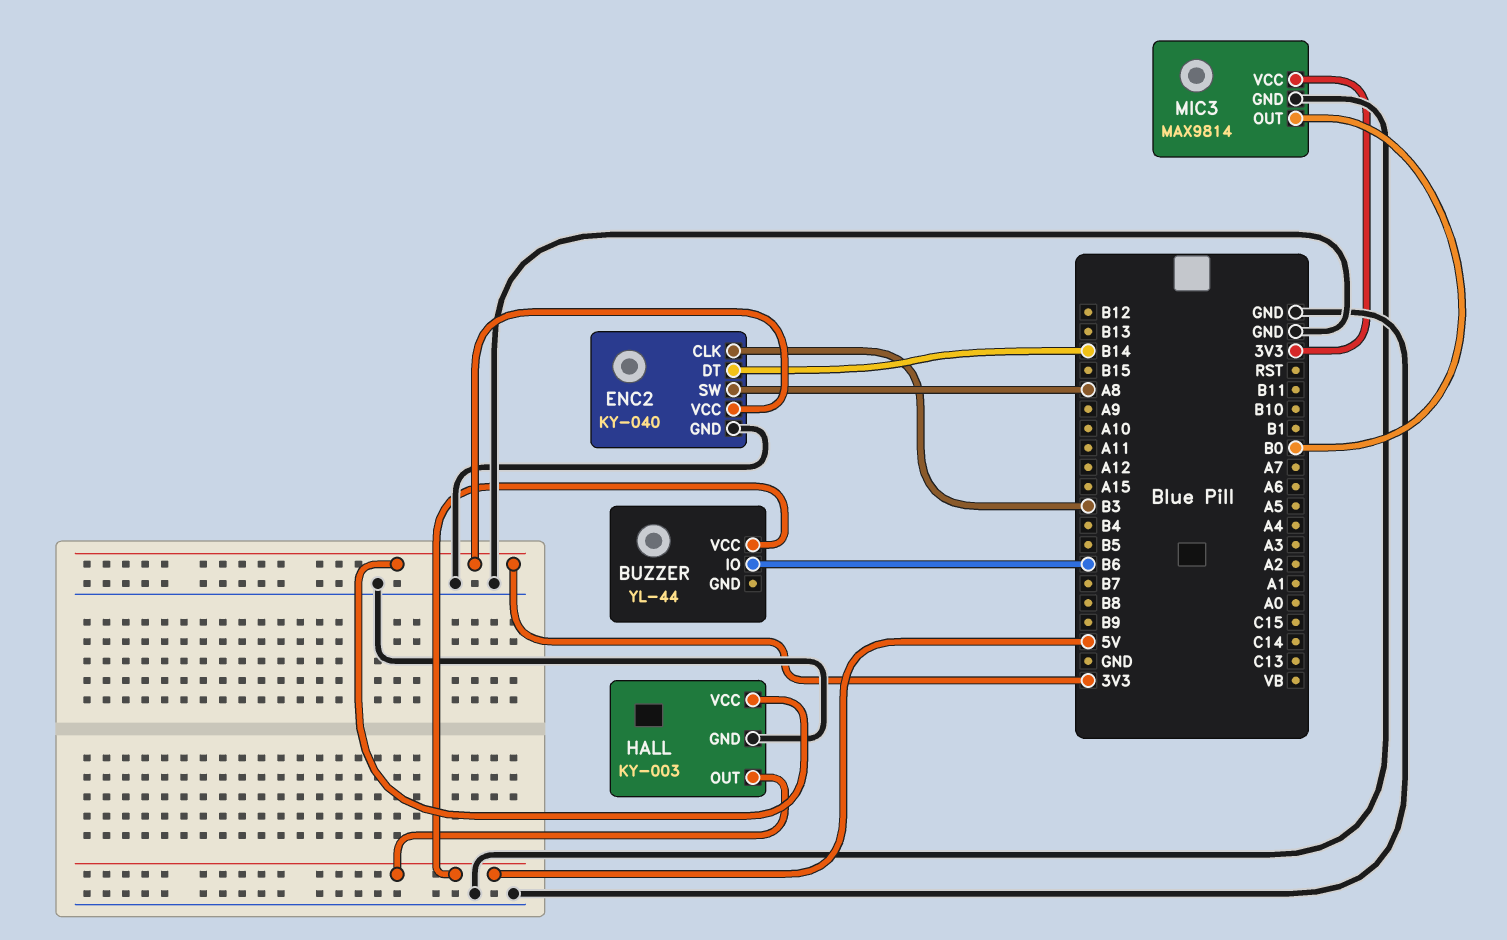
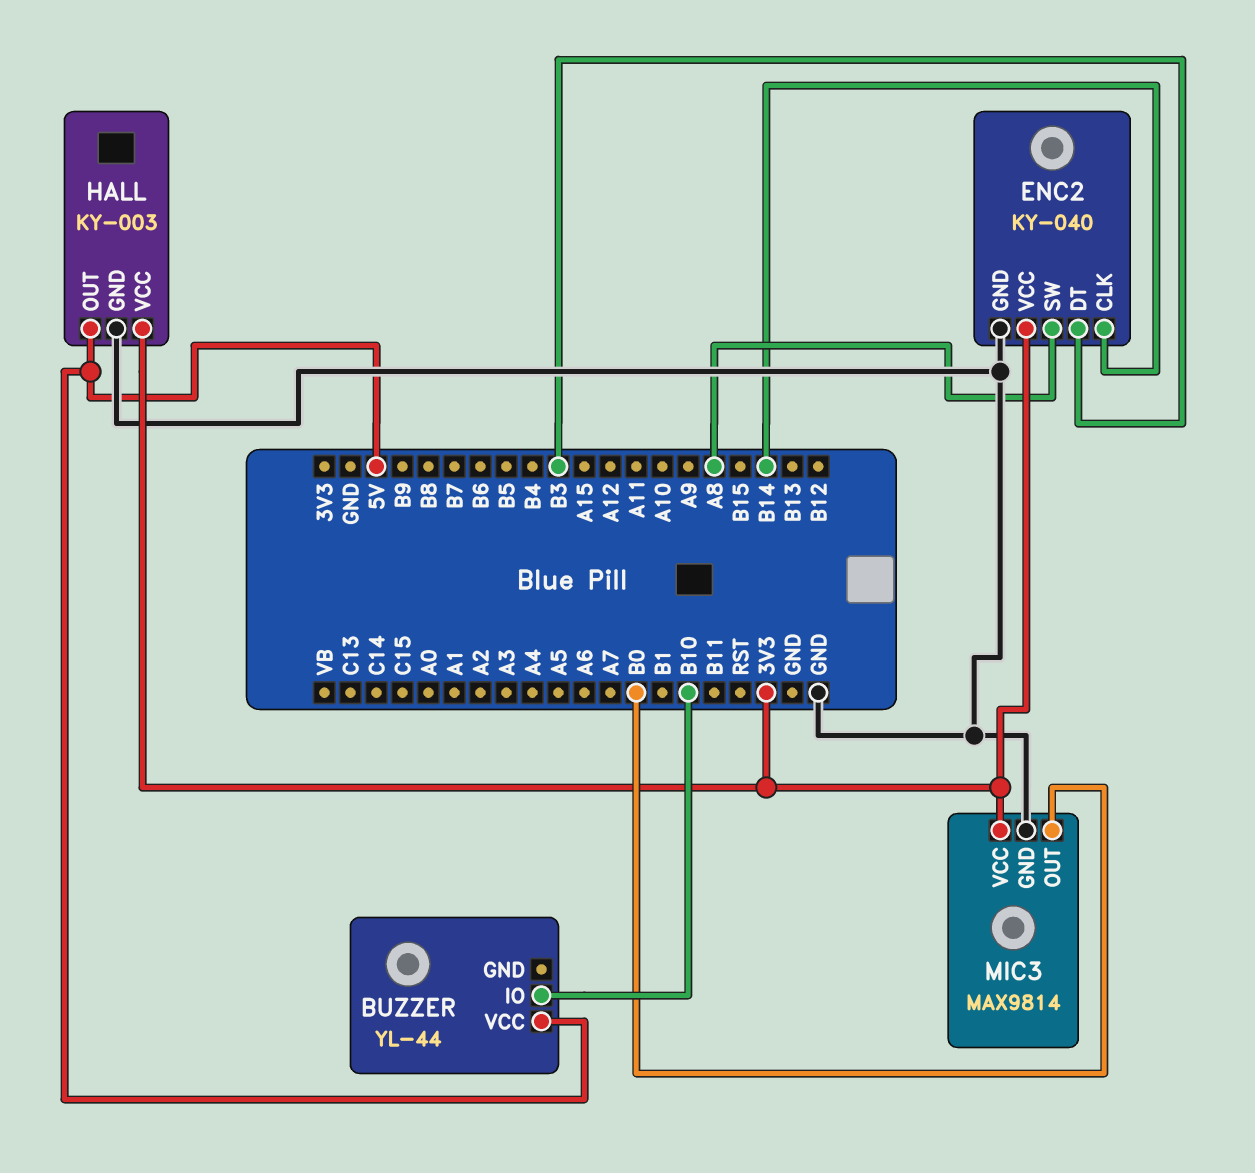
BUZZER pin IO: B6 -> B10
ENC2 pin CLK: B3 -> B14
ENC2 pin DT: B14 -> B3

